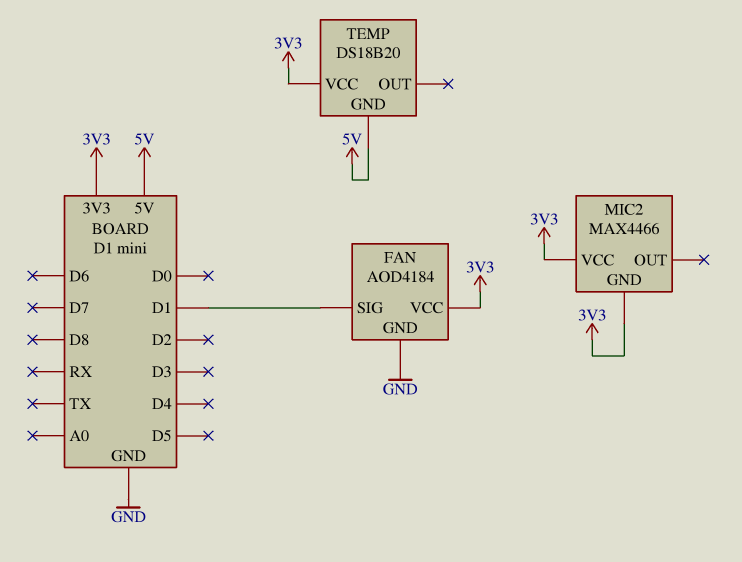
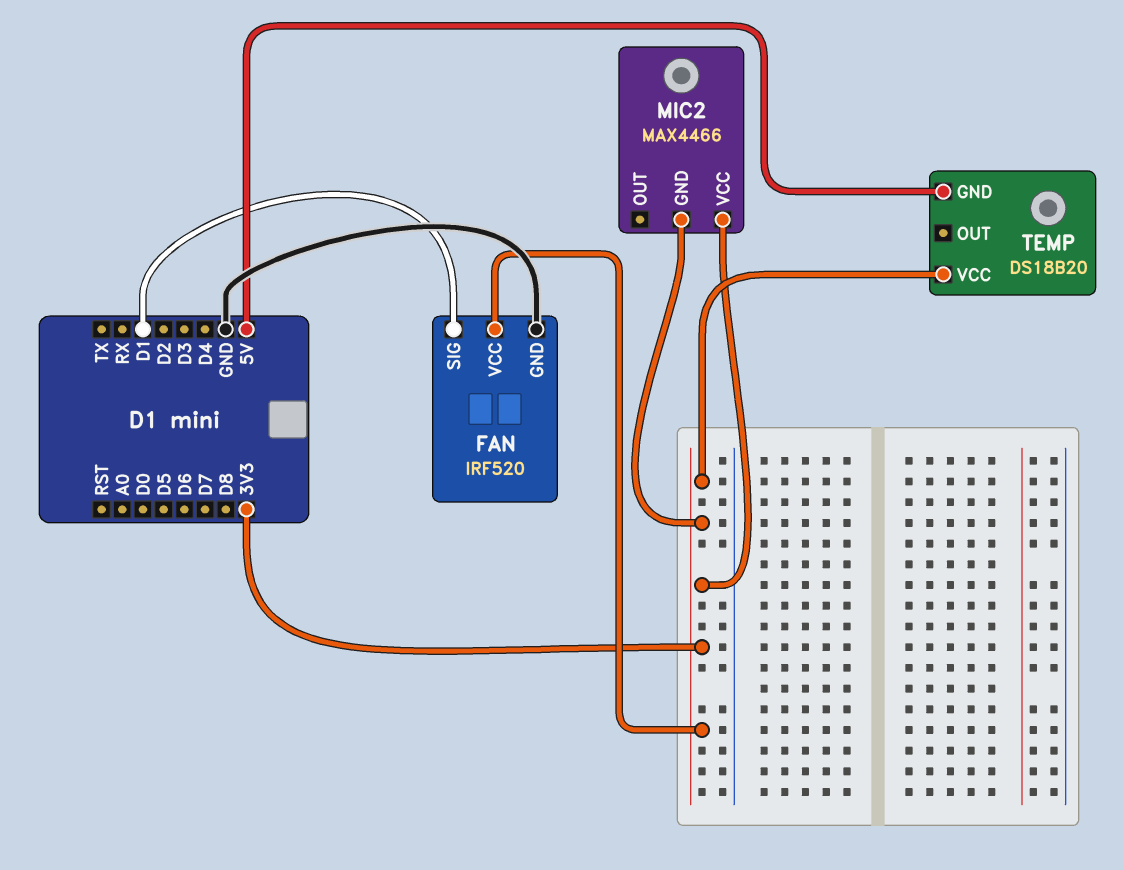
FAN: AOD4184 -> IRF520

